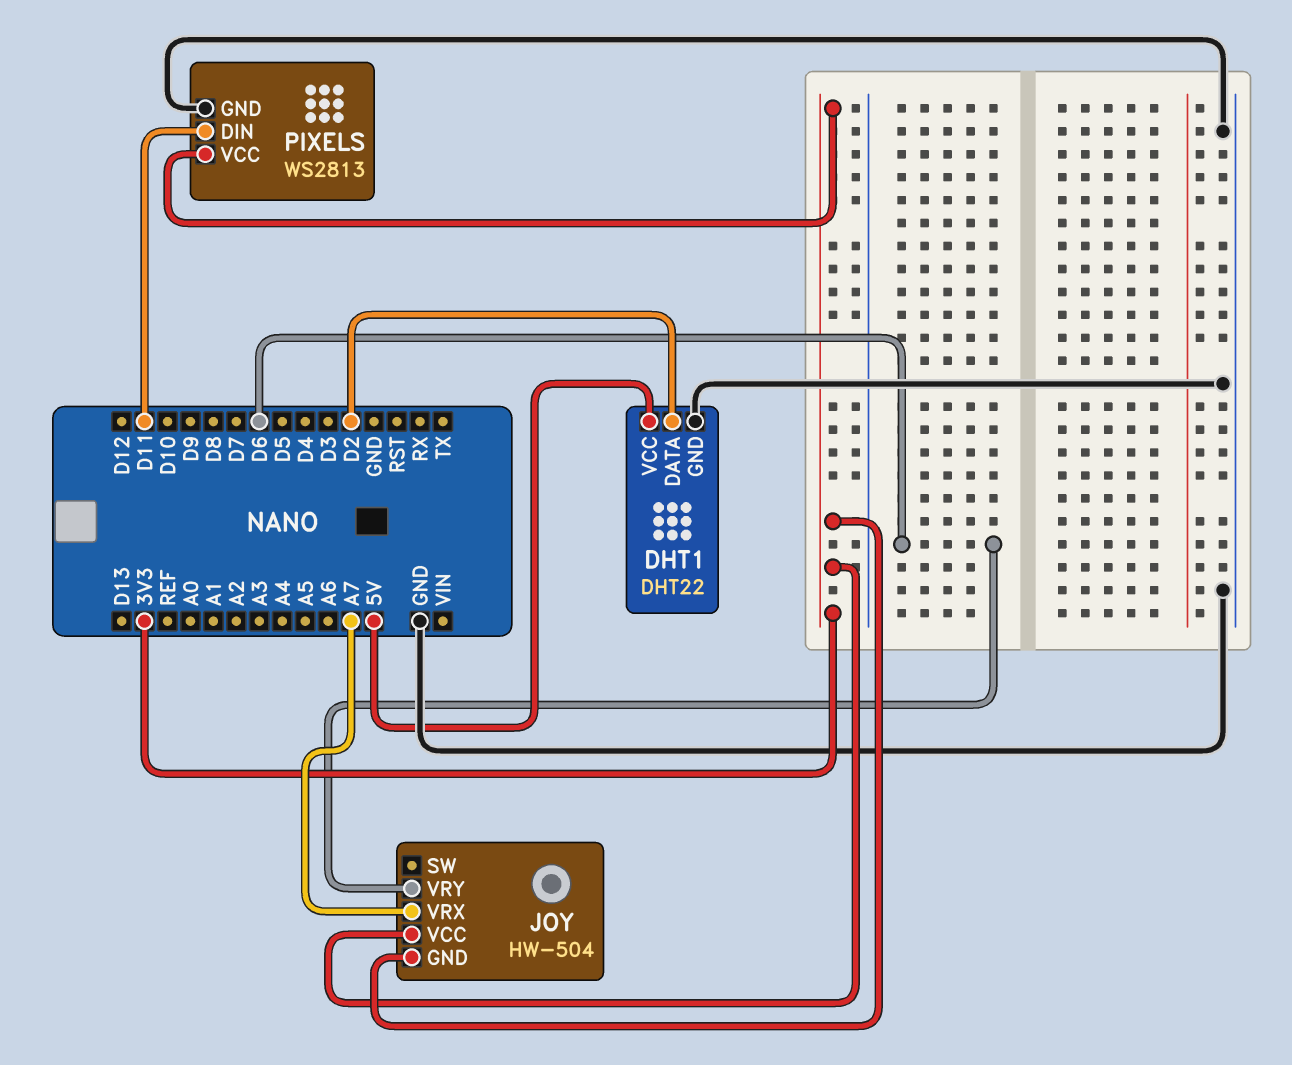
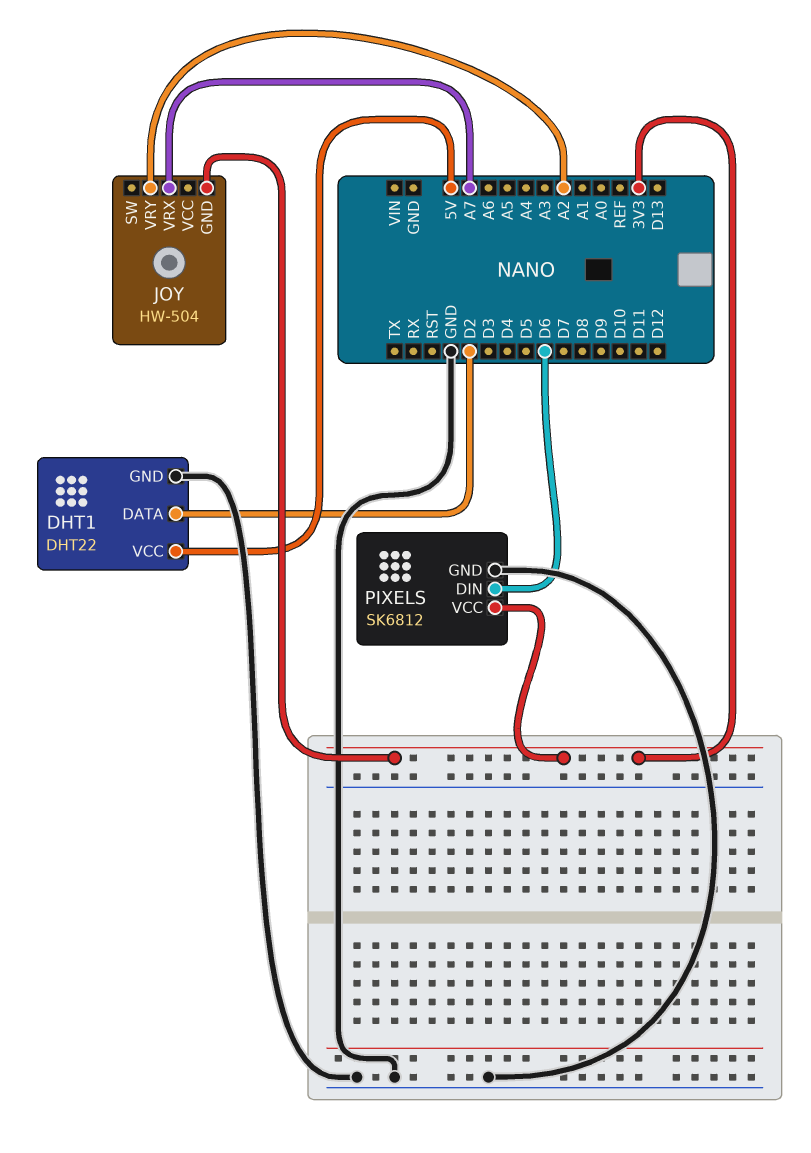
JOY pin VCC: 3V3 -> none
JOY pin VRY: D6 -> A2
PIXELS: WS2813 -> SK6812
PIXELS pin DIN: D11 -> D6

